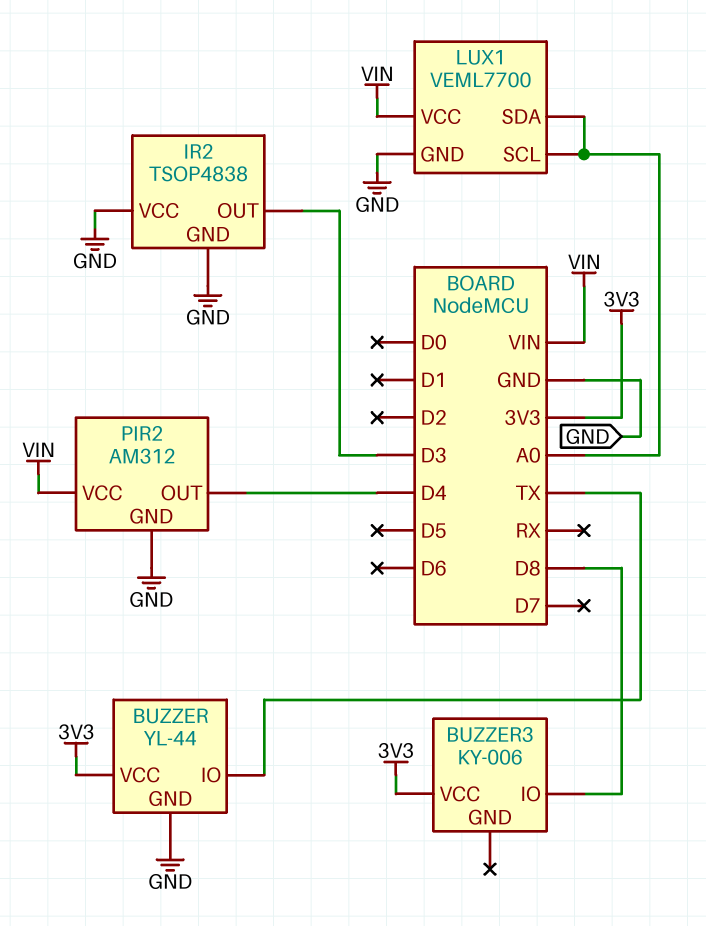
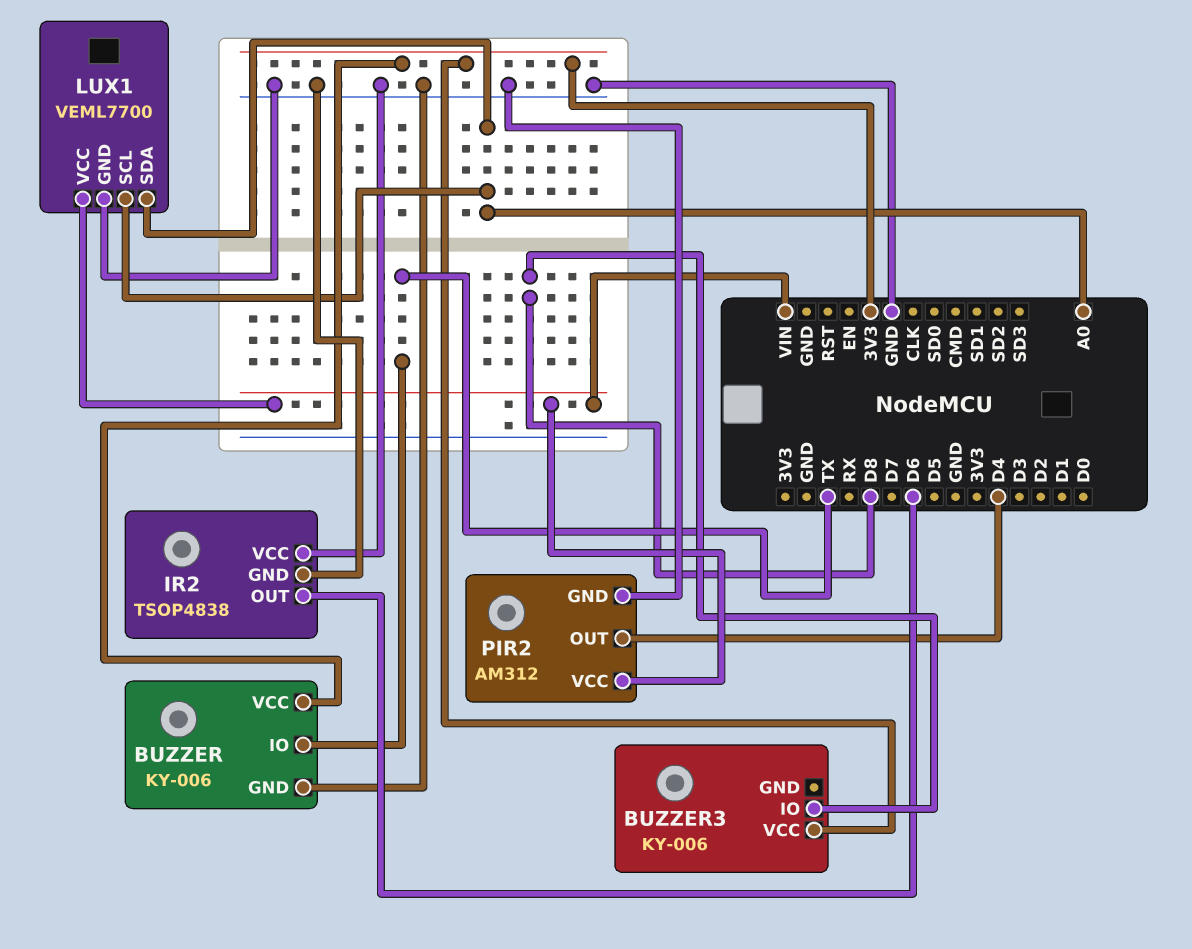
BUZZER: YL-44 -> KY-006
IR2 pin OUT: D3 -> D6

